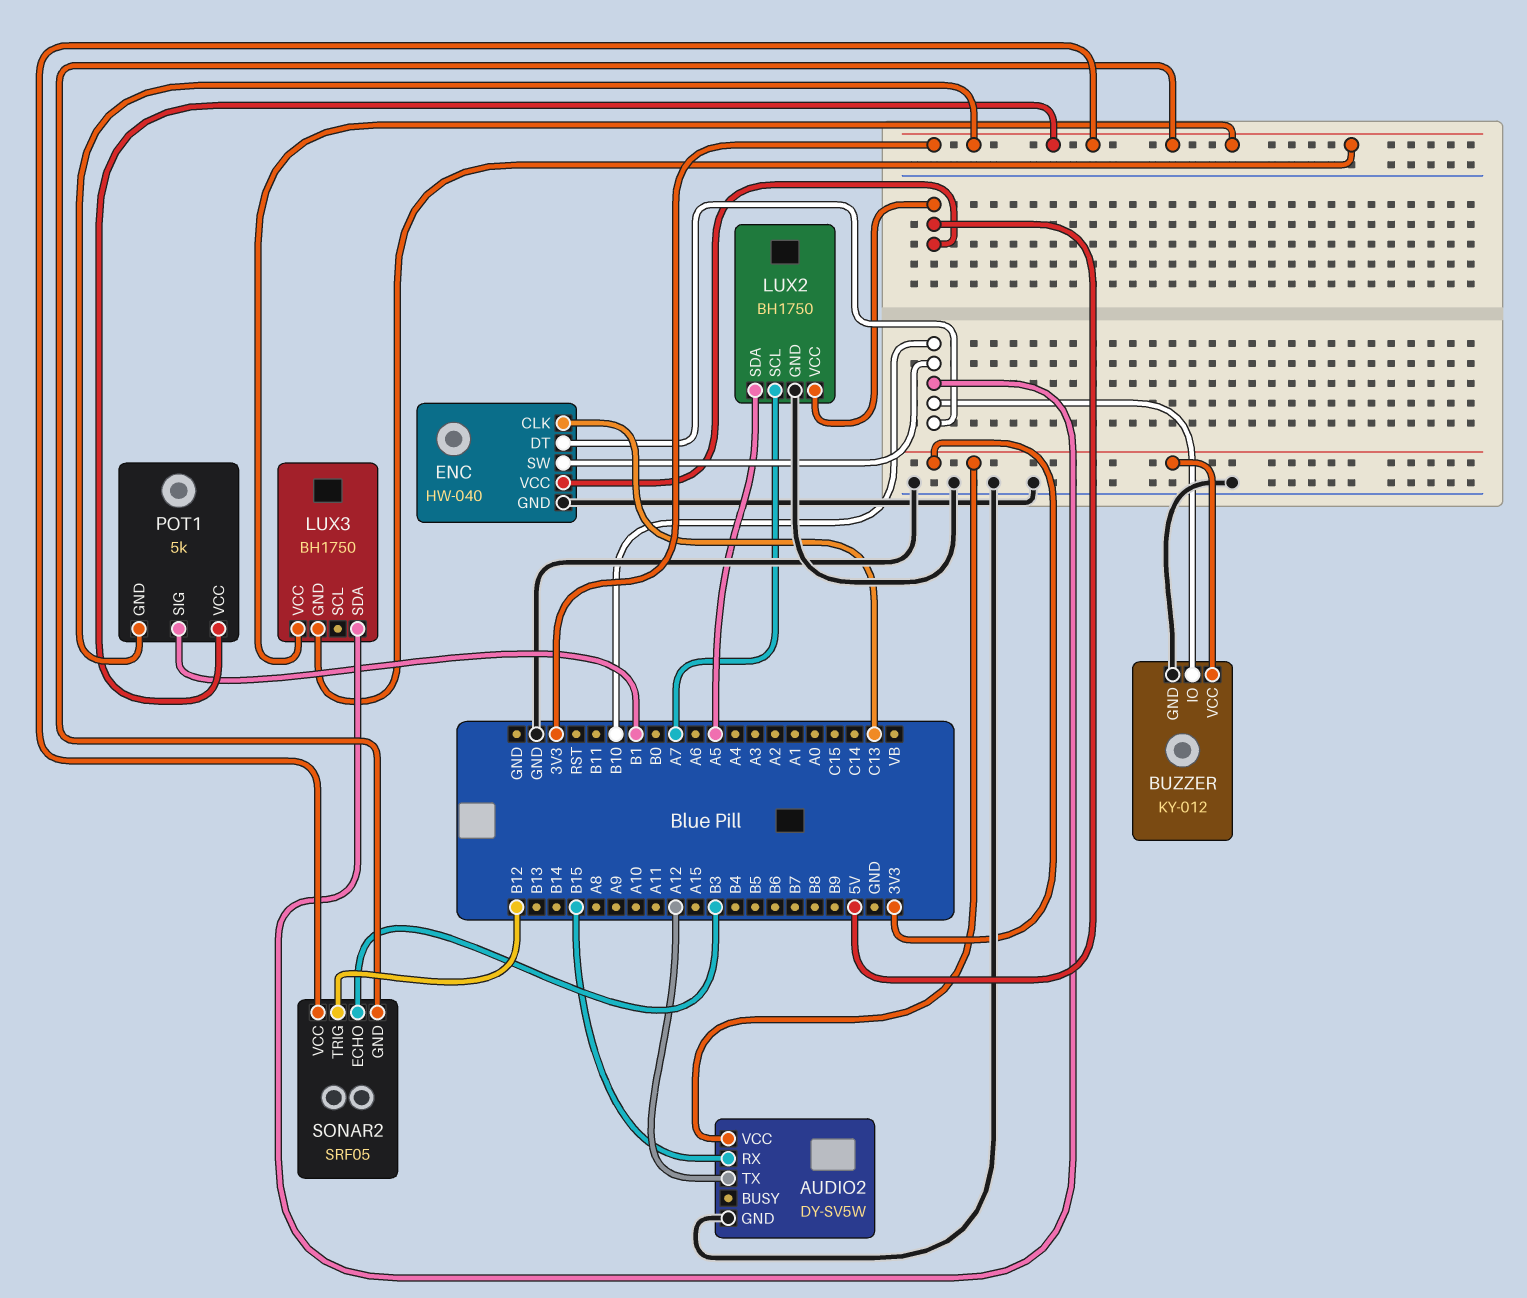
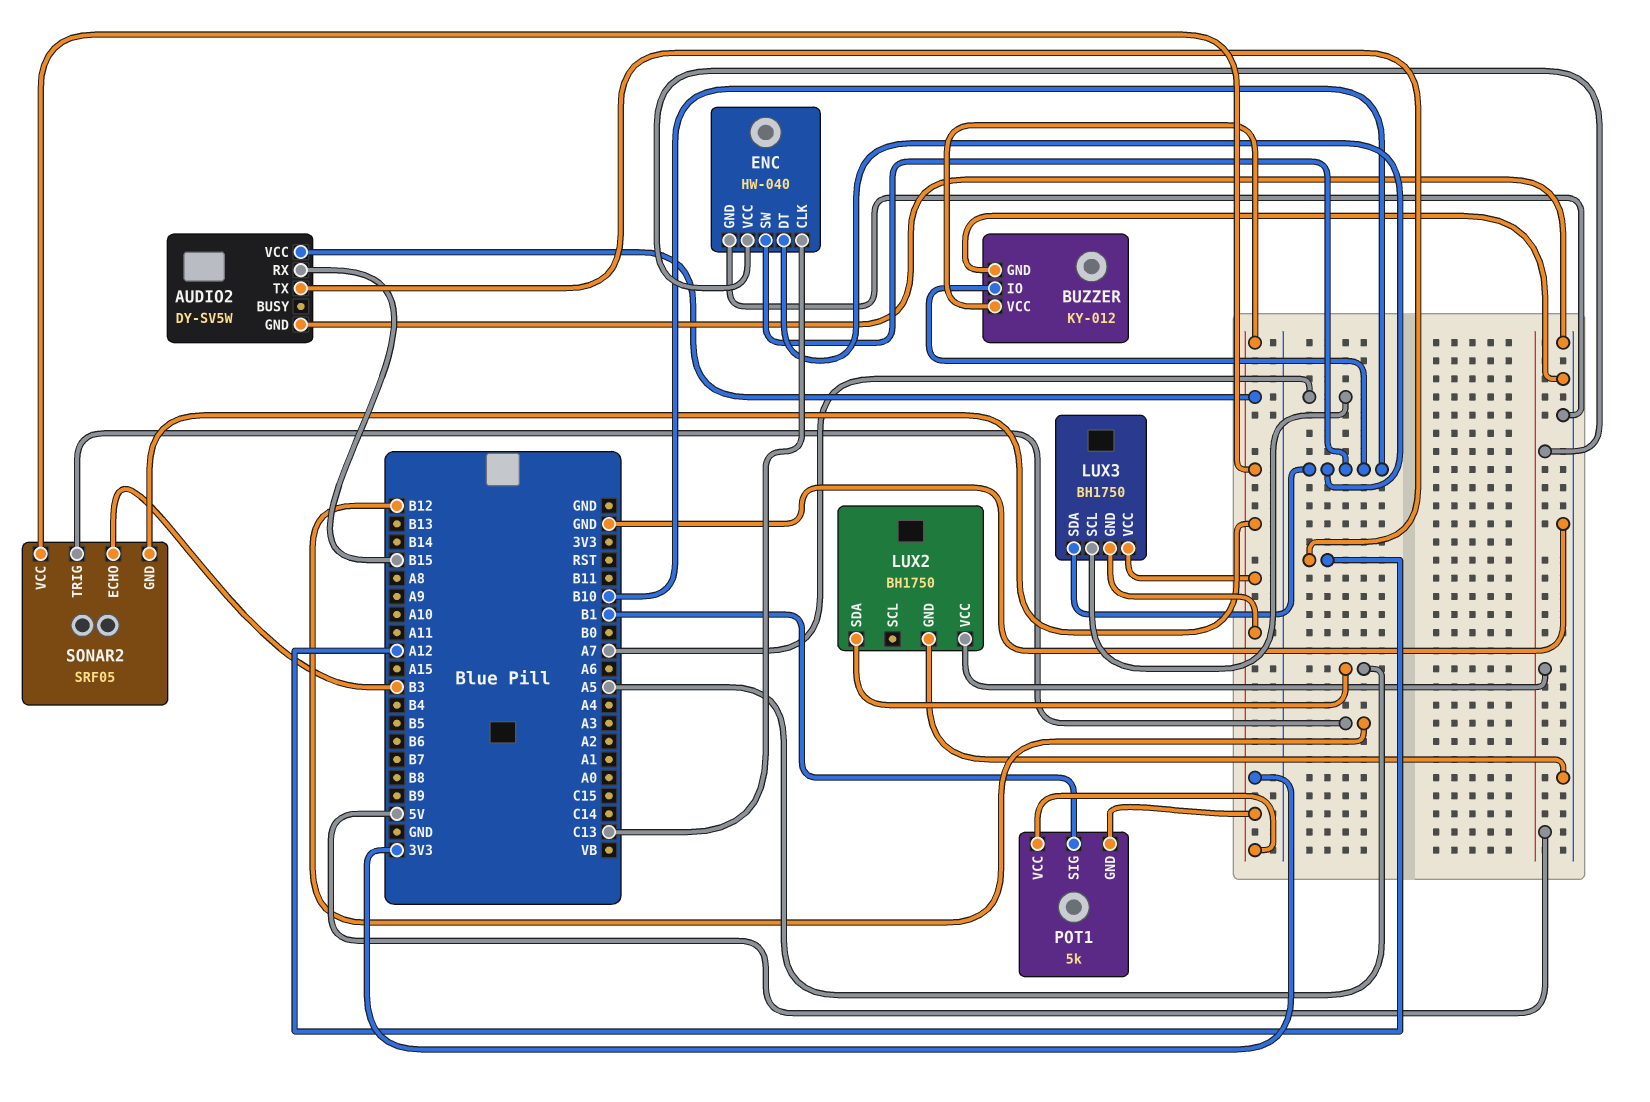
LUX2 pin SCL: A7 -> none
LUX3 pin SCL: none -> A7

